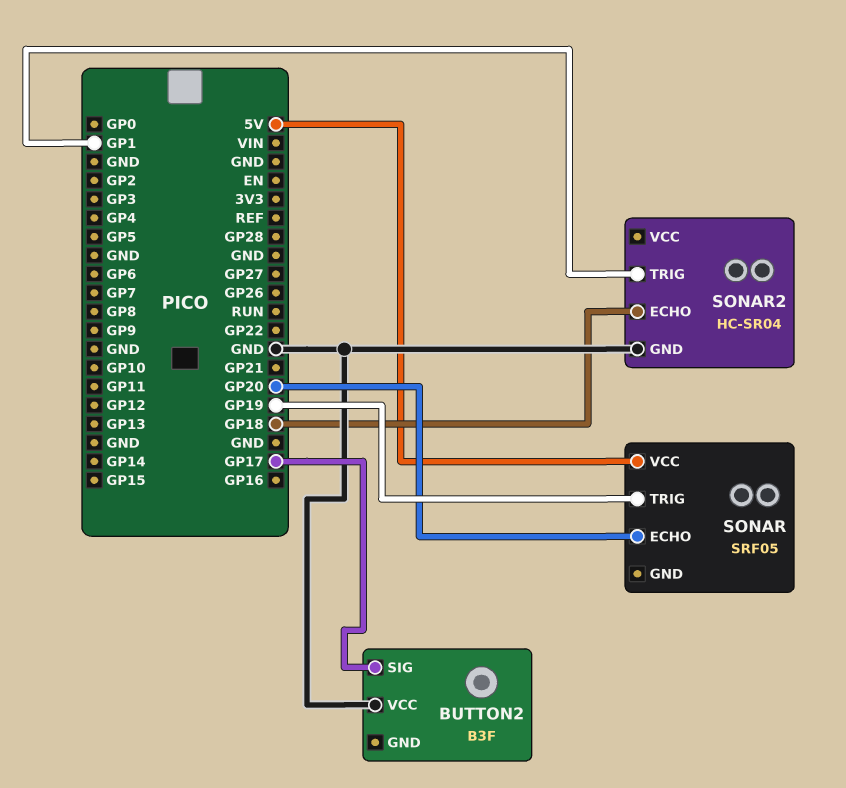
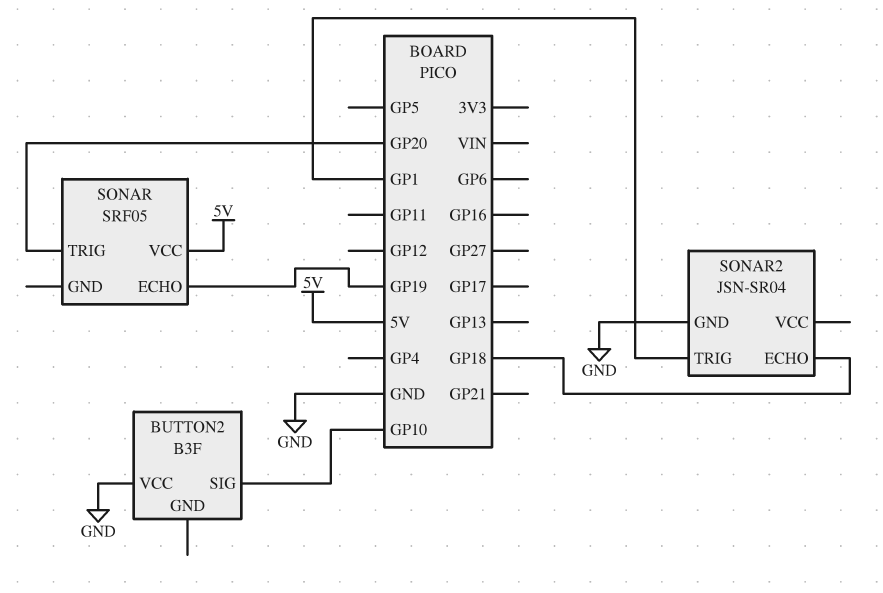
BUTTON2 pin SIG: GP17 -> GP10
SONAR pin ECHO: GP20 -> GP19
SONAR pin TRIG: GP19 -> GP20
SONAR2: HC-SR04 -> JSN-SR04

